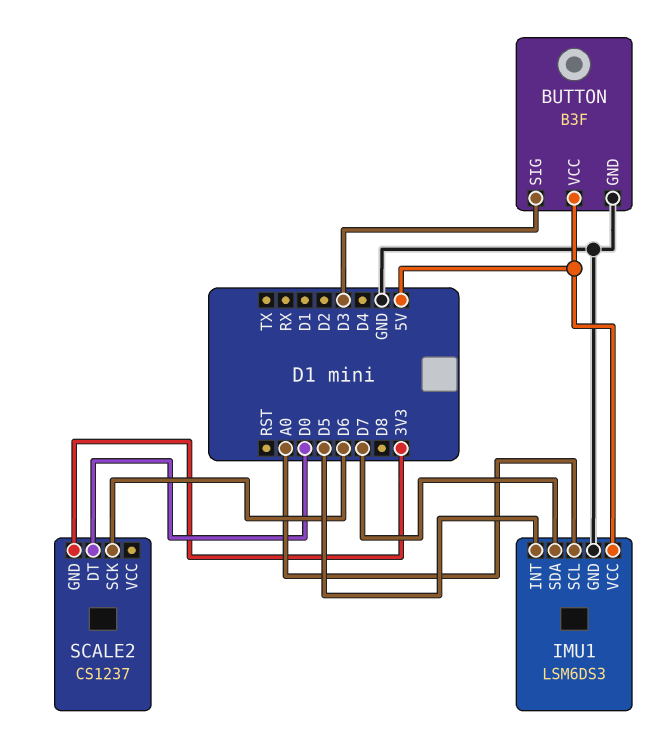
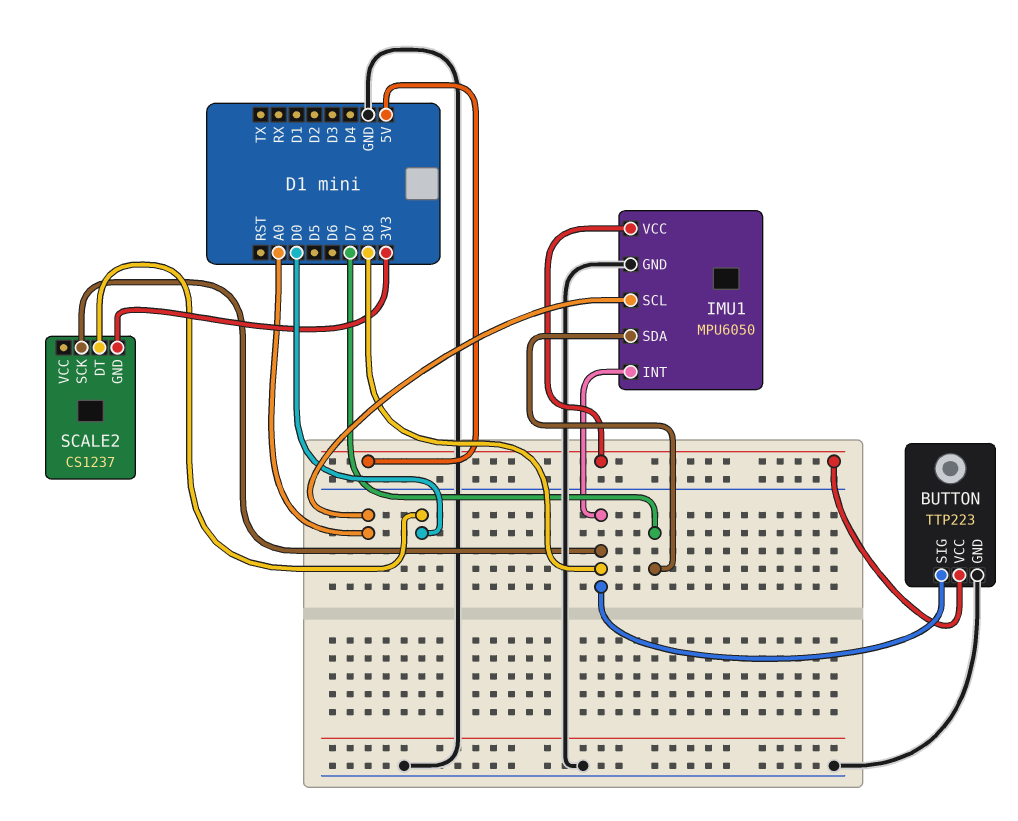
BUTTON: B3F -> TTP223
BUTTON pin SIG: D3 -> D8
IMU1: LSM6DS3 -> MPU6050
IMU1 pin INT: D5 -> D8
SCALE2 pin SCK: D6 -> D8

